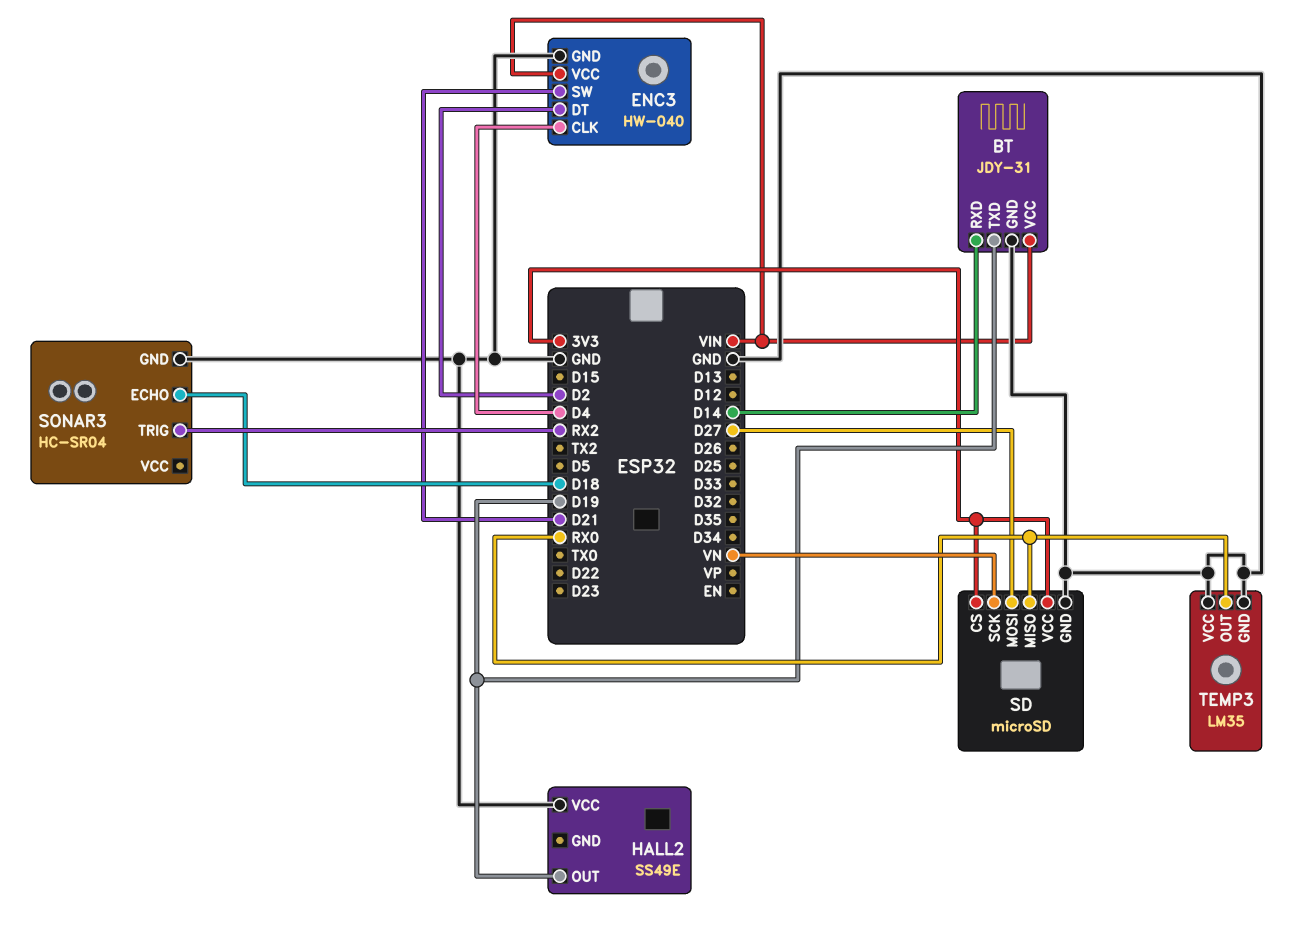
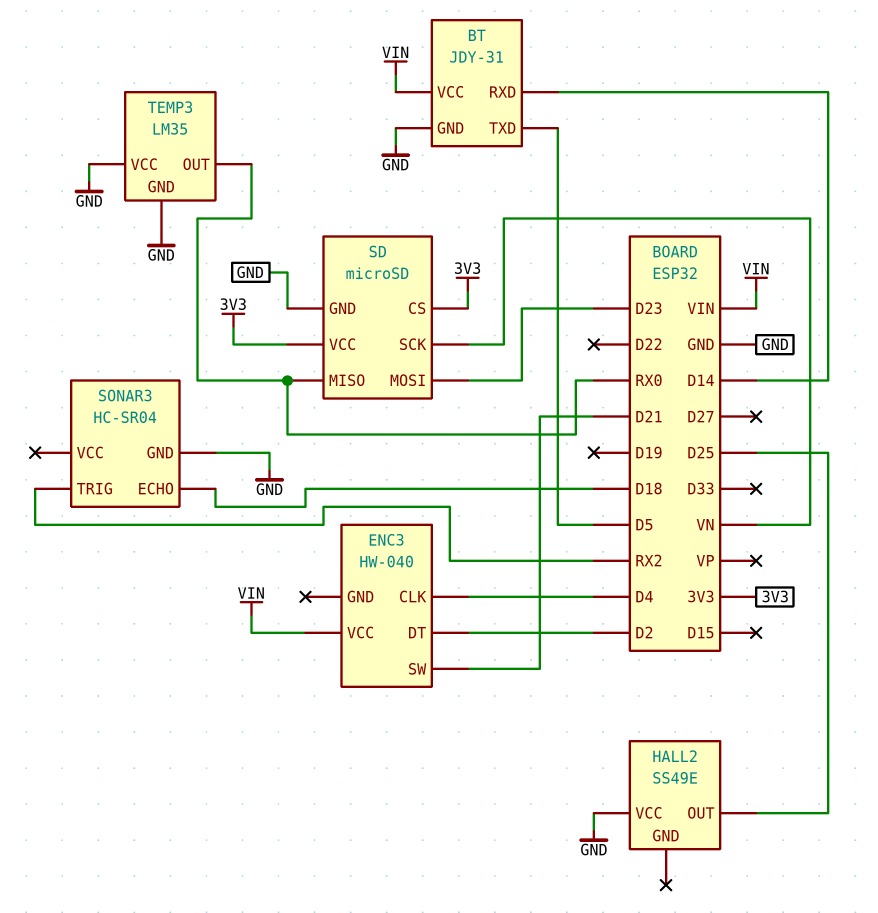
BT pin TXD: D19 -> D5
ENC3 pin GND: GND -> none
HALL2 pin OUT: D19 -> D25
SD pin MOSI: D27 -> D23

